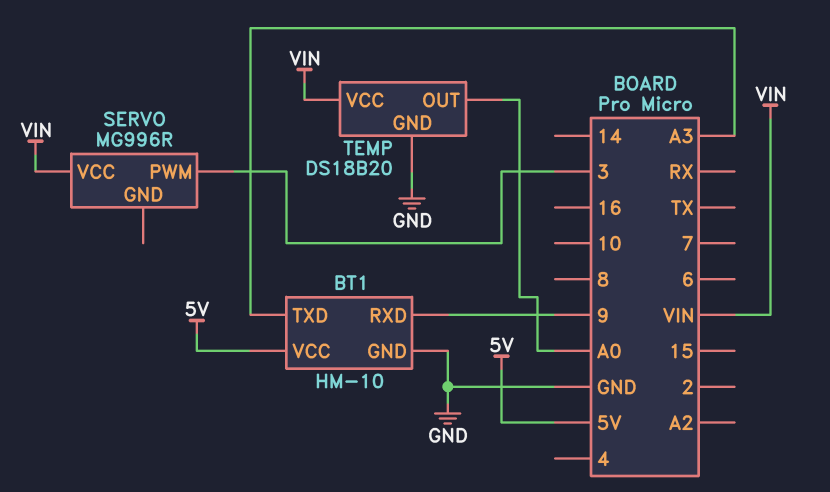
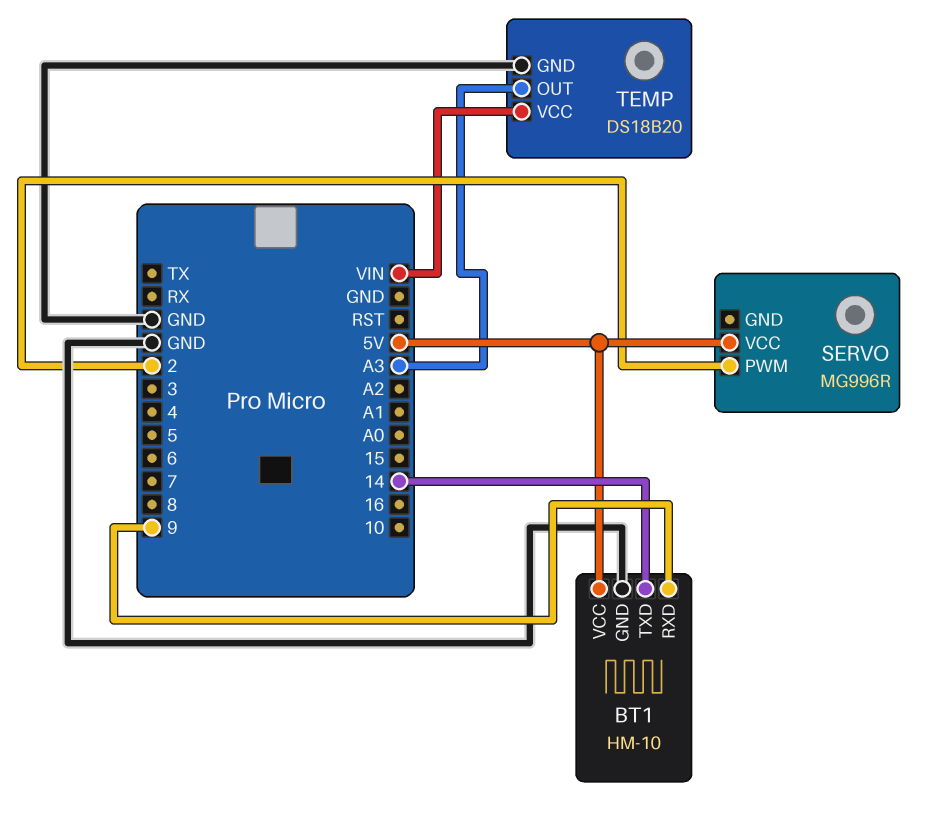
BT1 pin TXD: A3 -> 14
SERVO pin PWM: 3 -> 2
SERVO pin VCC: VIN -> 5V
TEMP pin OUT: A0 -> A3

